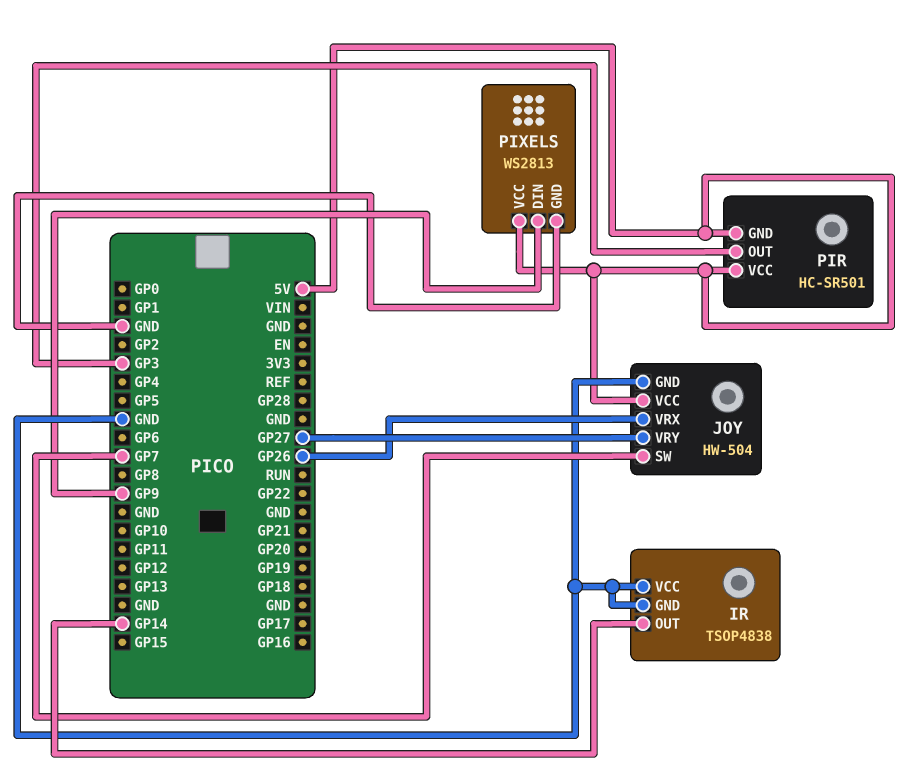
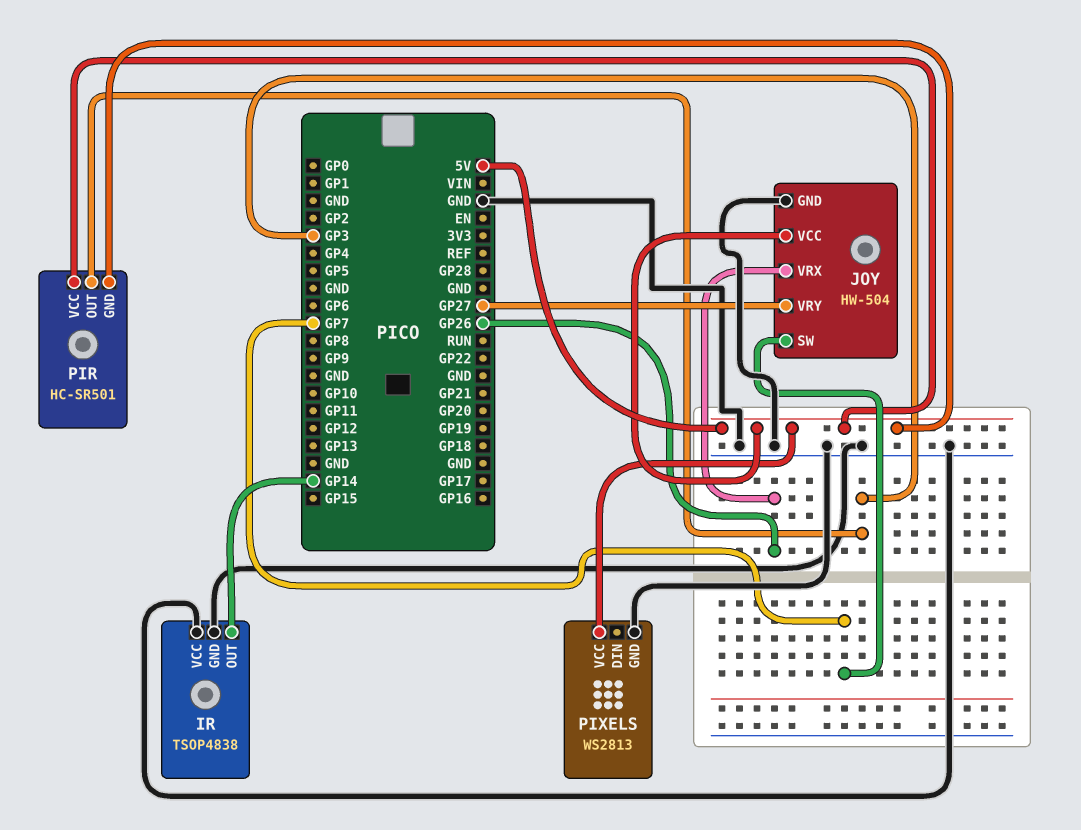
PIXELS pin DIN: GP9 -> none

